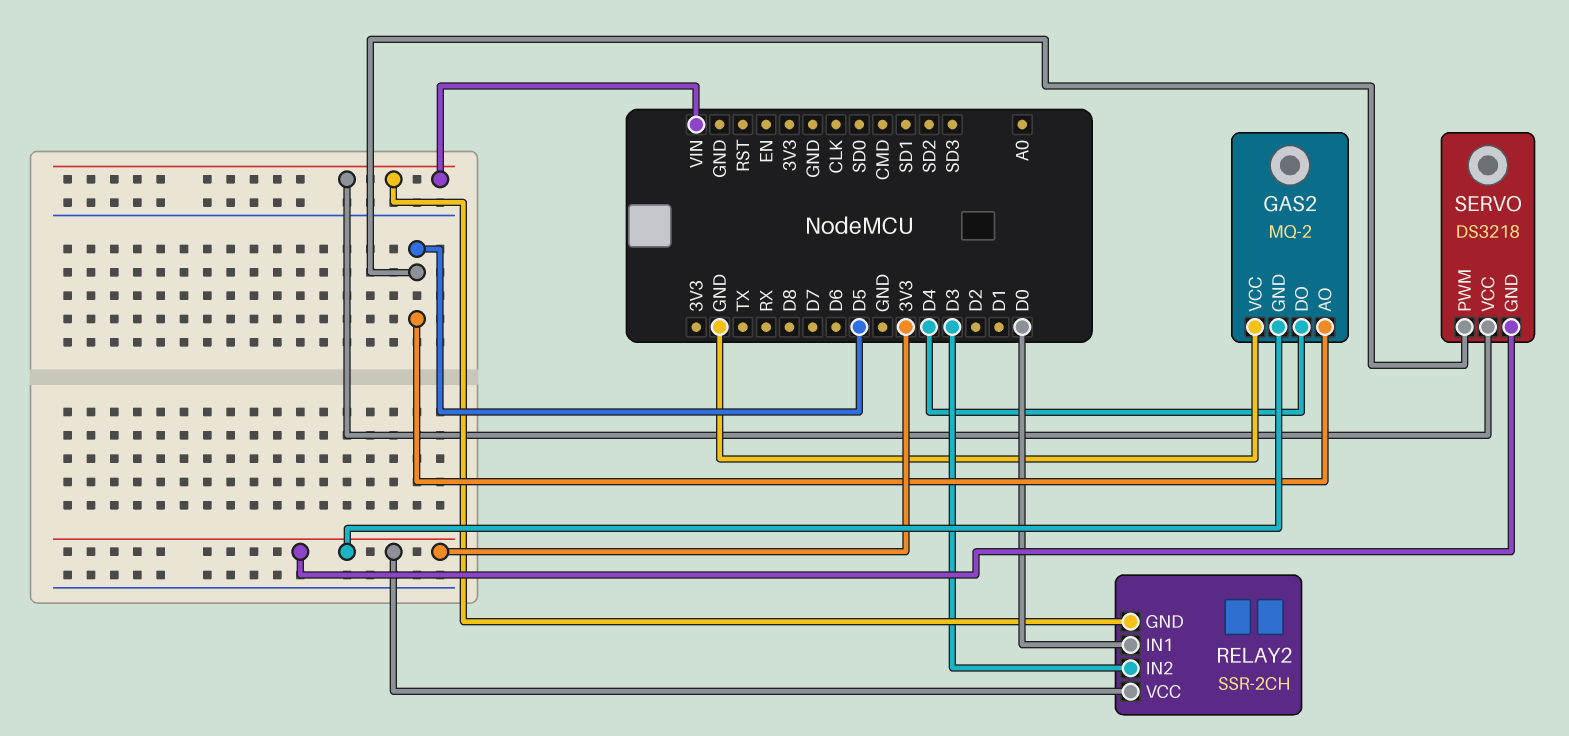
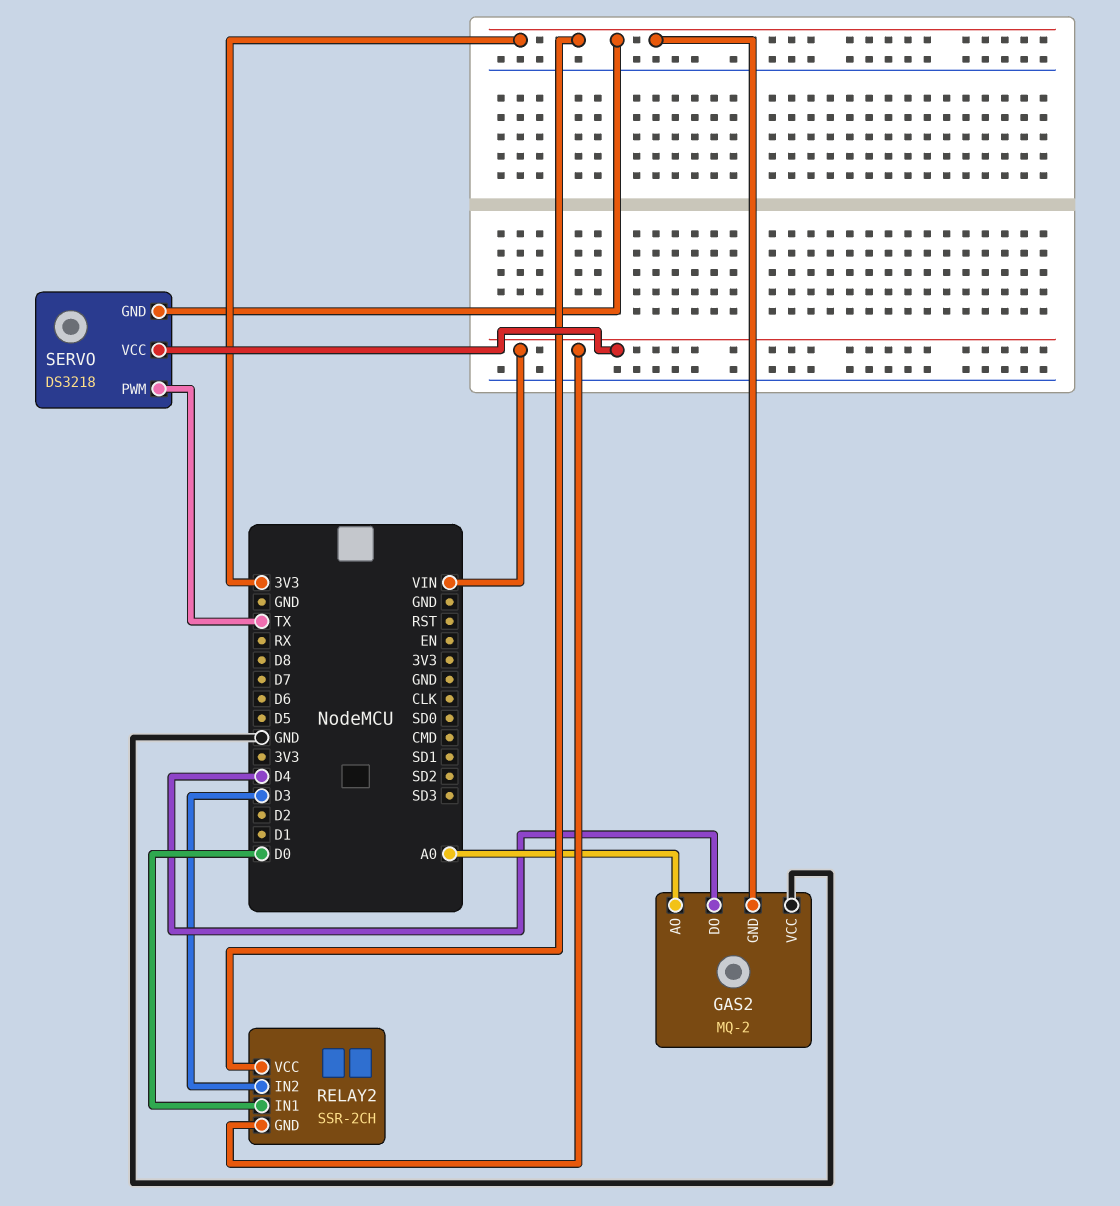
GAS2 pin AO: D5 -> A0
SERVO pin PWM: D5 -> TX

